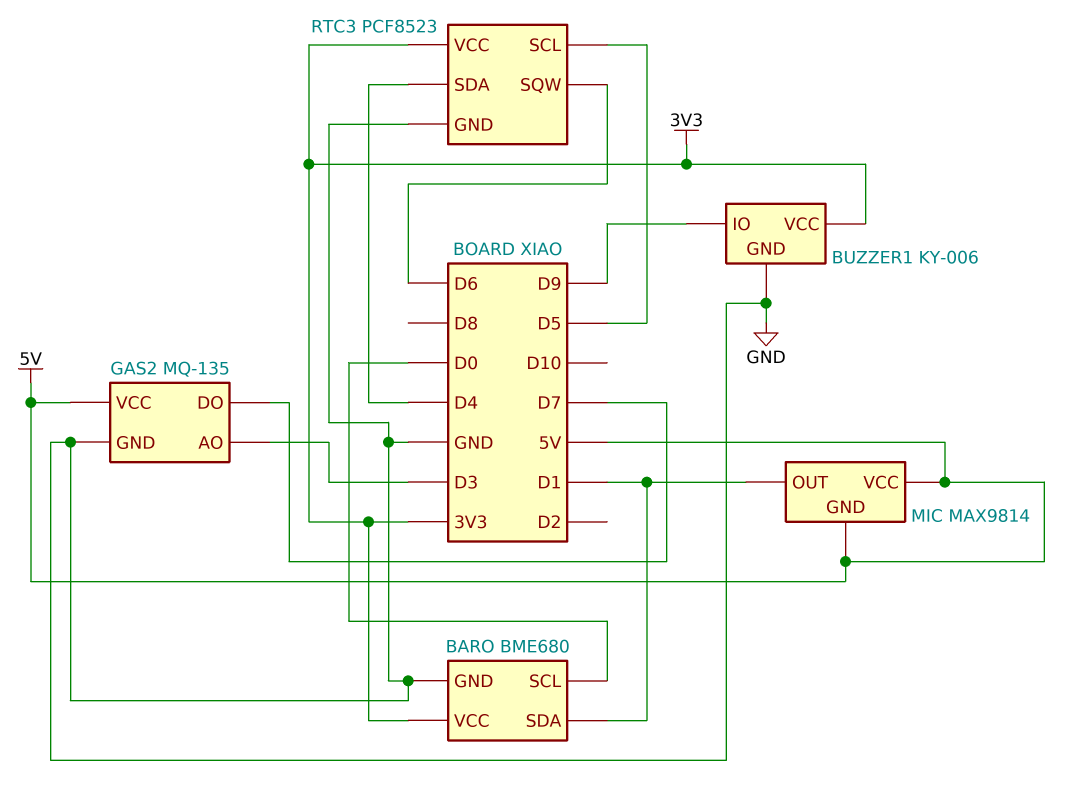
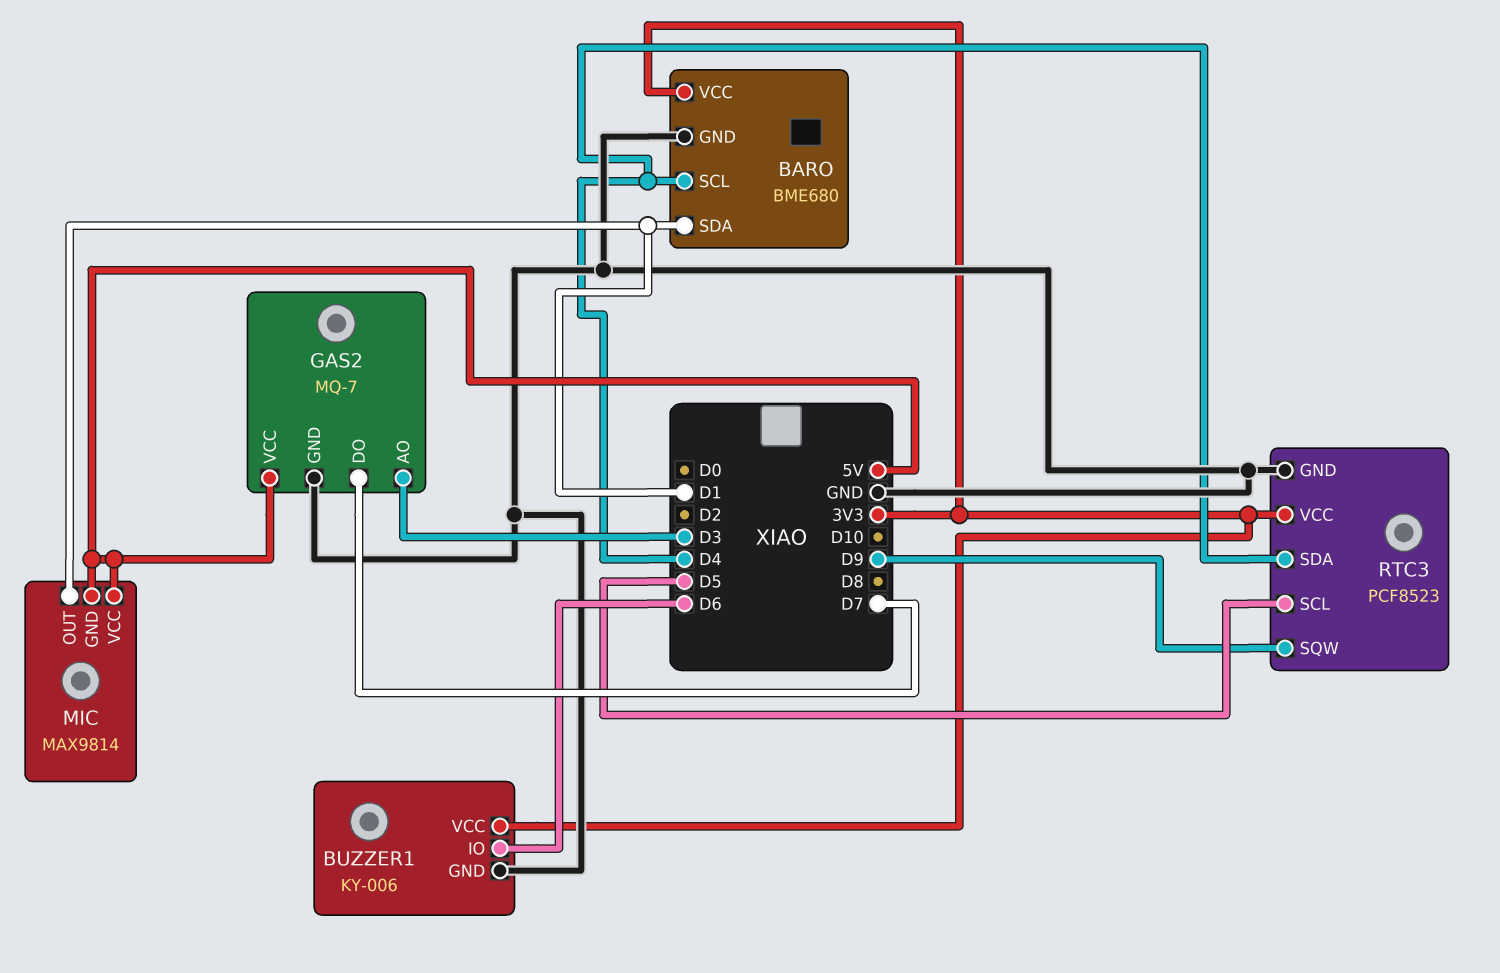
BARO pin SCL: D0 -> D4
BUZZER1 pin IO: D9 -> D6
GAS2: MQ-135 -> MQ-7
RTC3 pin SQW: D6 -> D9

